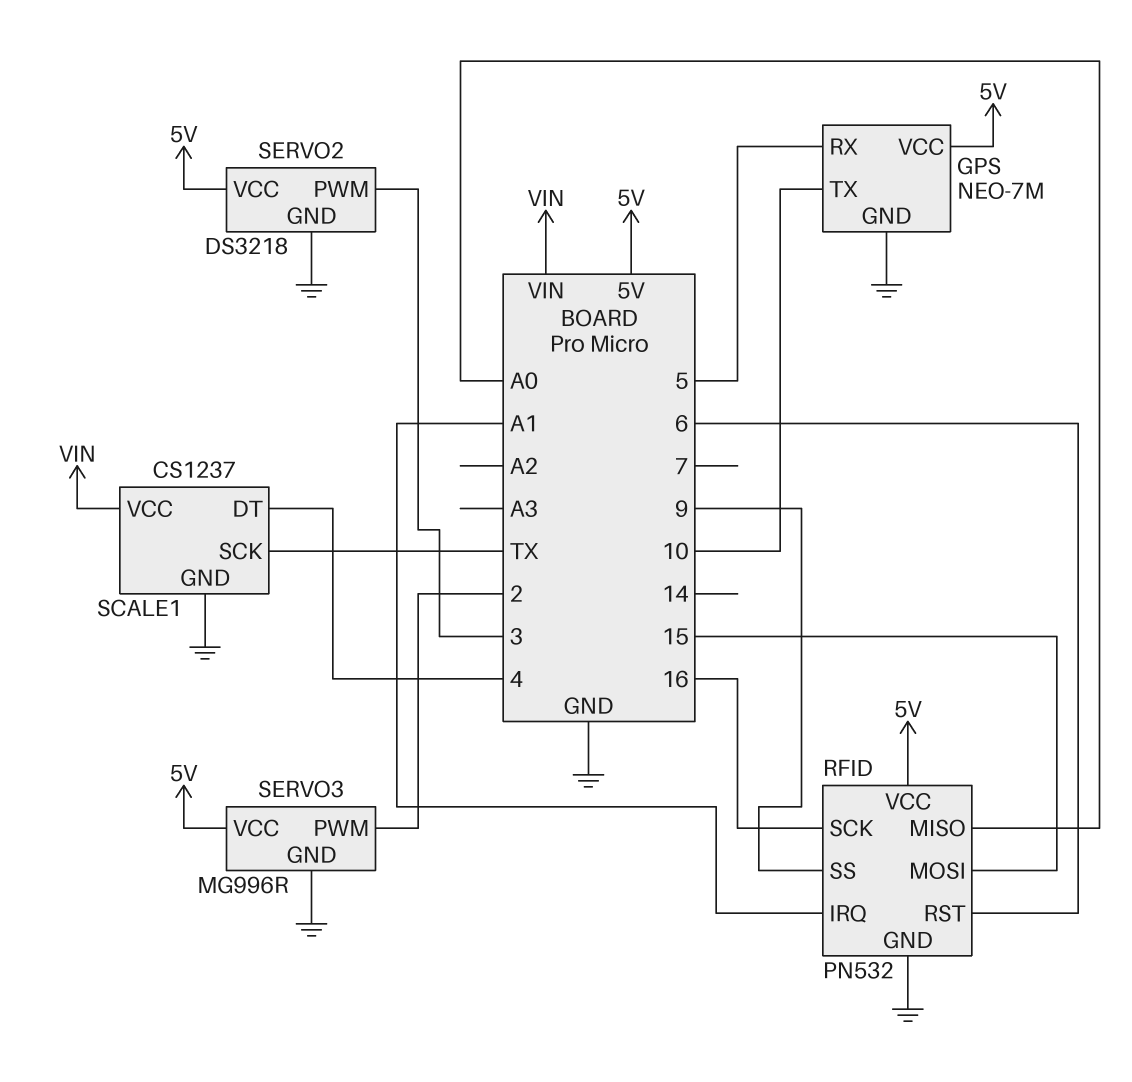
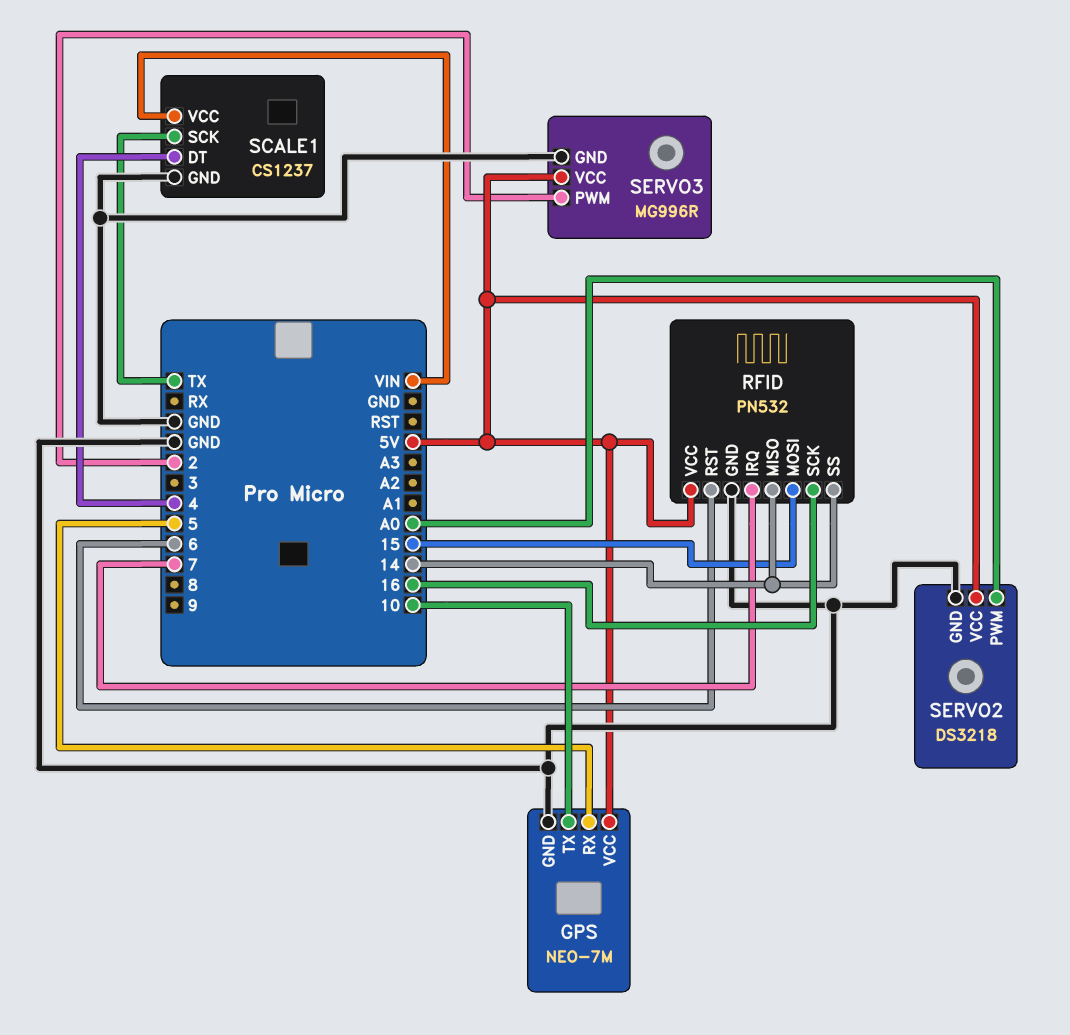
RFID pin IRQ: A1 -> 7
RFID pin MISO: A0 -> 14
RFID pin SS: 9 -> 14
SERVO2 pin PWM: 3 -> A0

